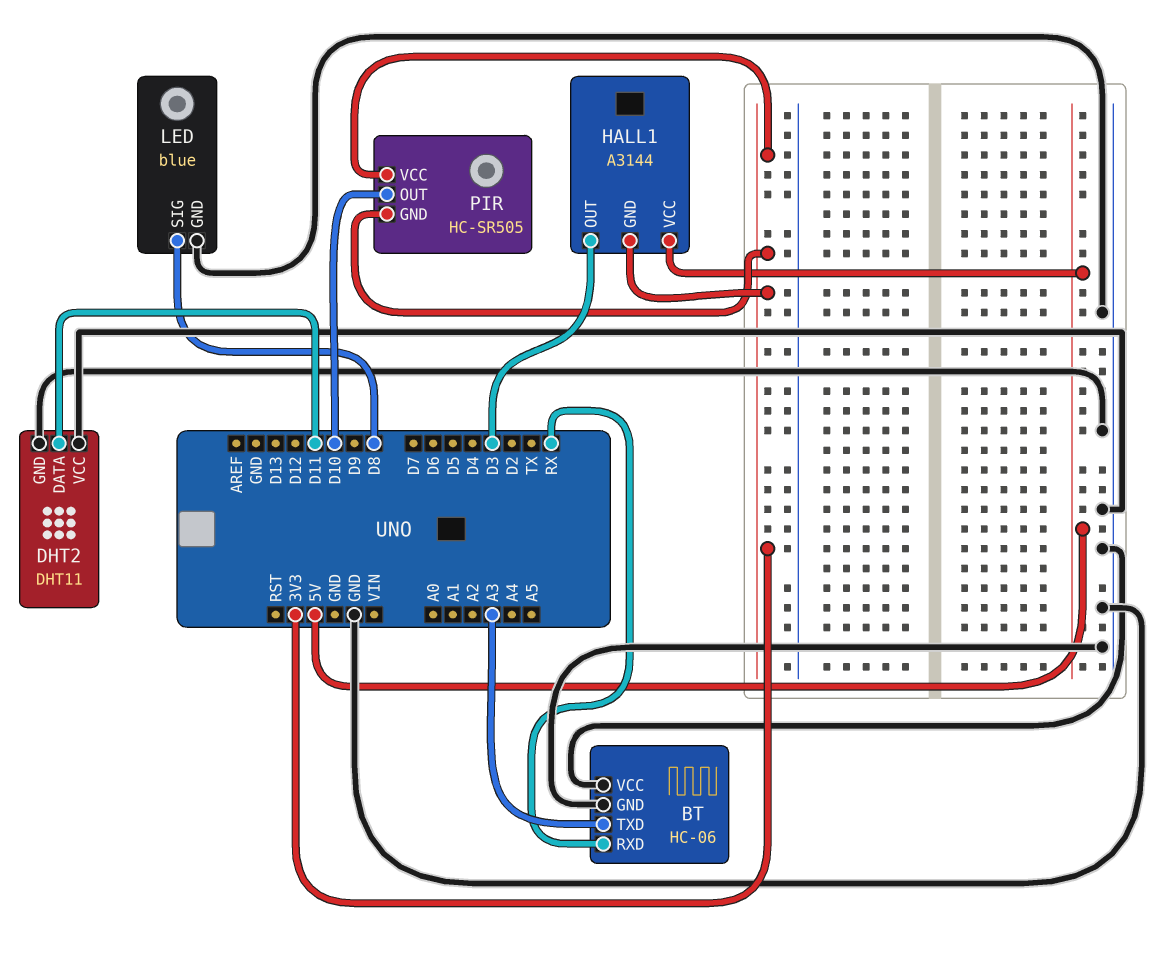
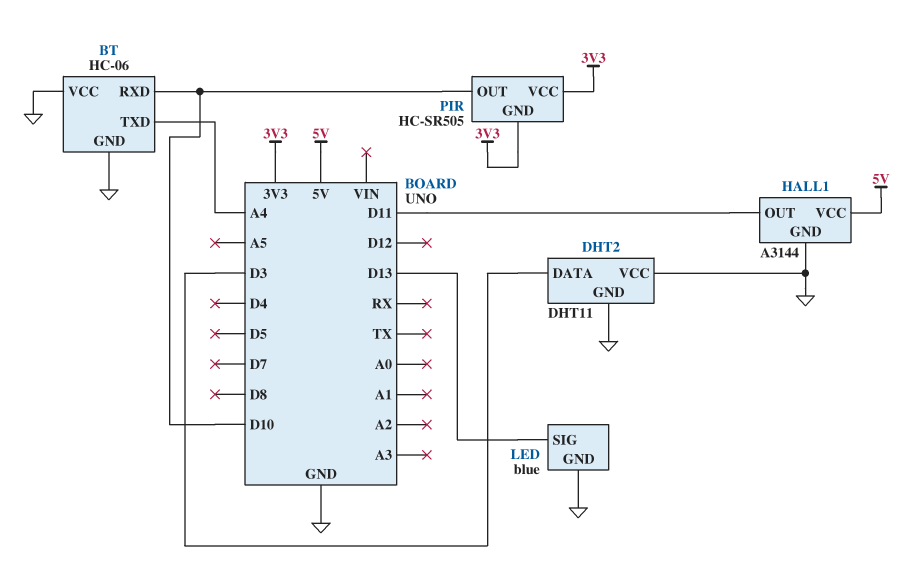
BT pin RXD: RX -> D10
BT pin TXD: A3 -> A4
DHT2 pin DATA: D11 -> D3
HALL1 pin GND: 3V3 -> GND
HALL1 pin OUT: D3 -> D11
LED pin SIG: D8 -> D13

